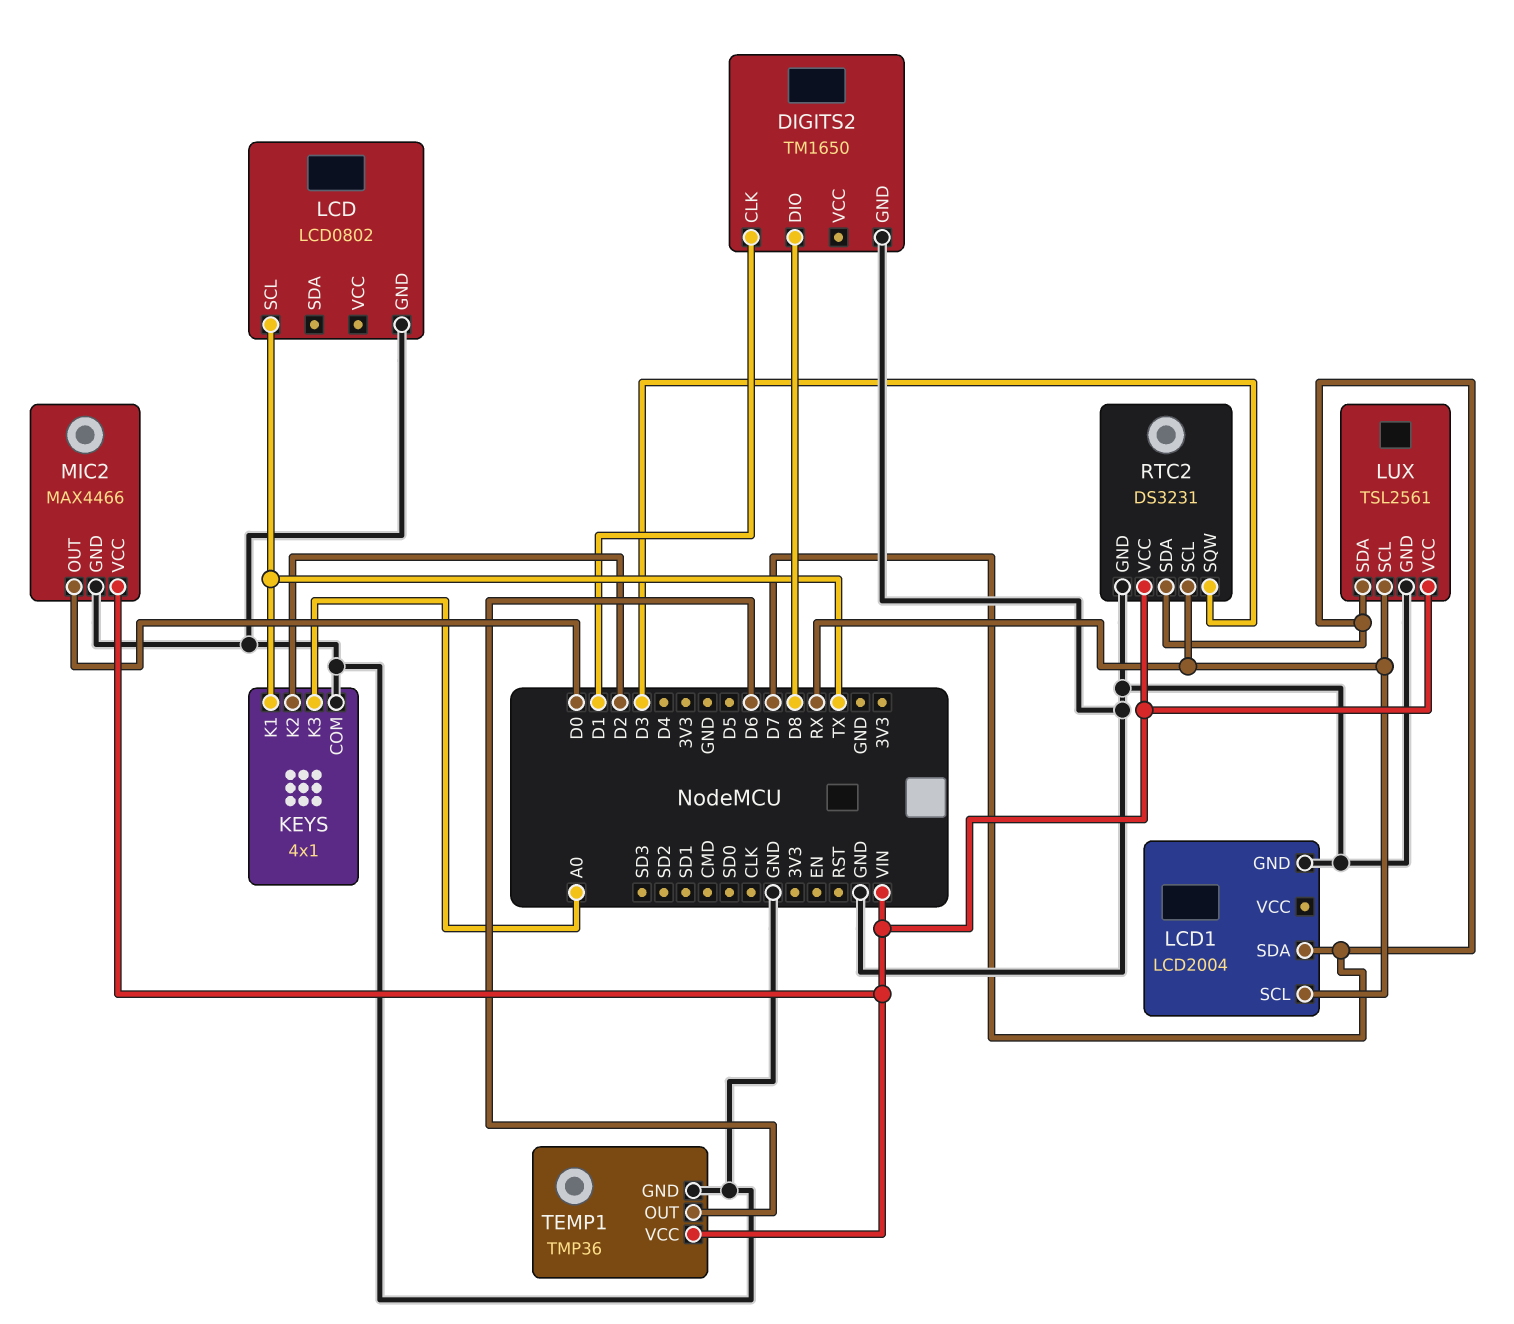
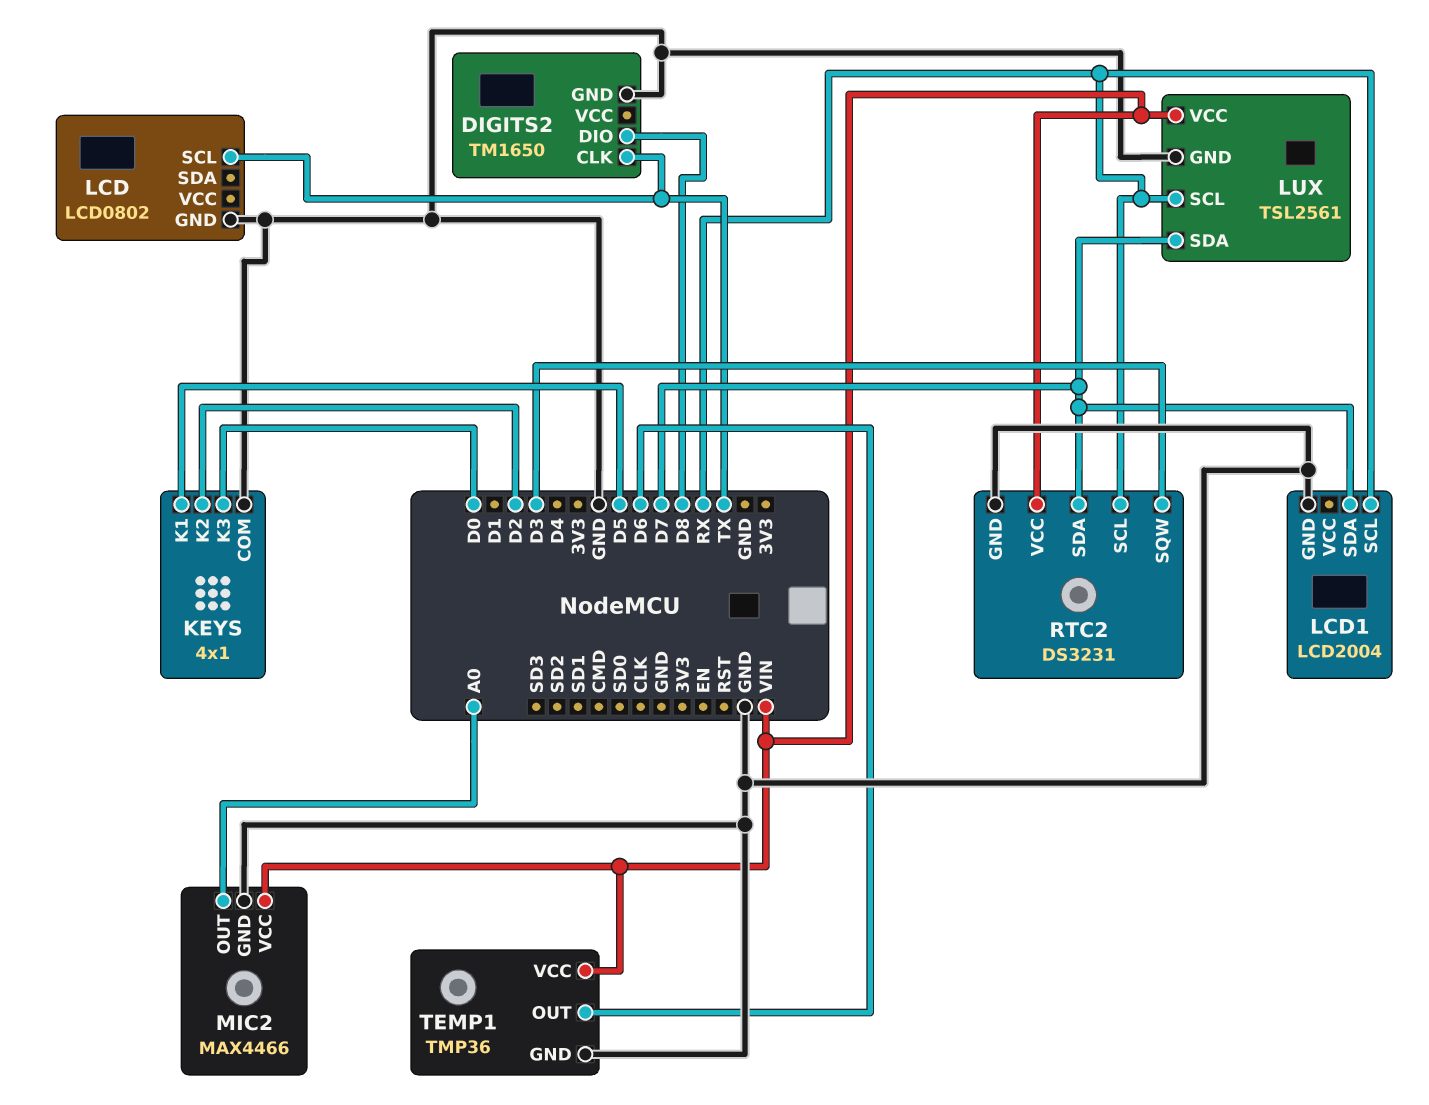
DIGITS2 pin CLK: D1 -> TX
KEYS pin K1: TX -> D5
KEYS pin K3: A0 -> D0
MIC2 pin OUT: D0 -> A0

